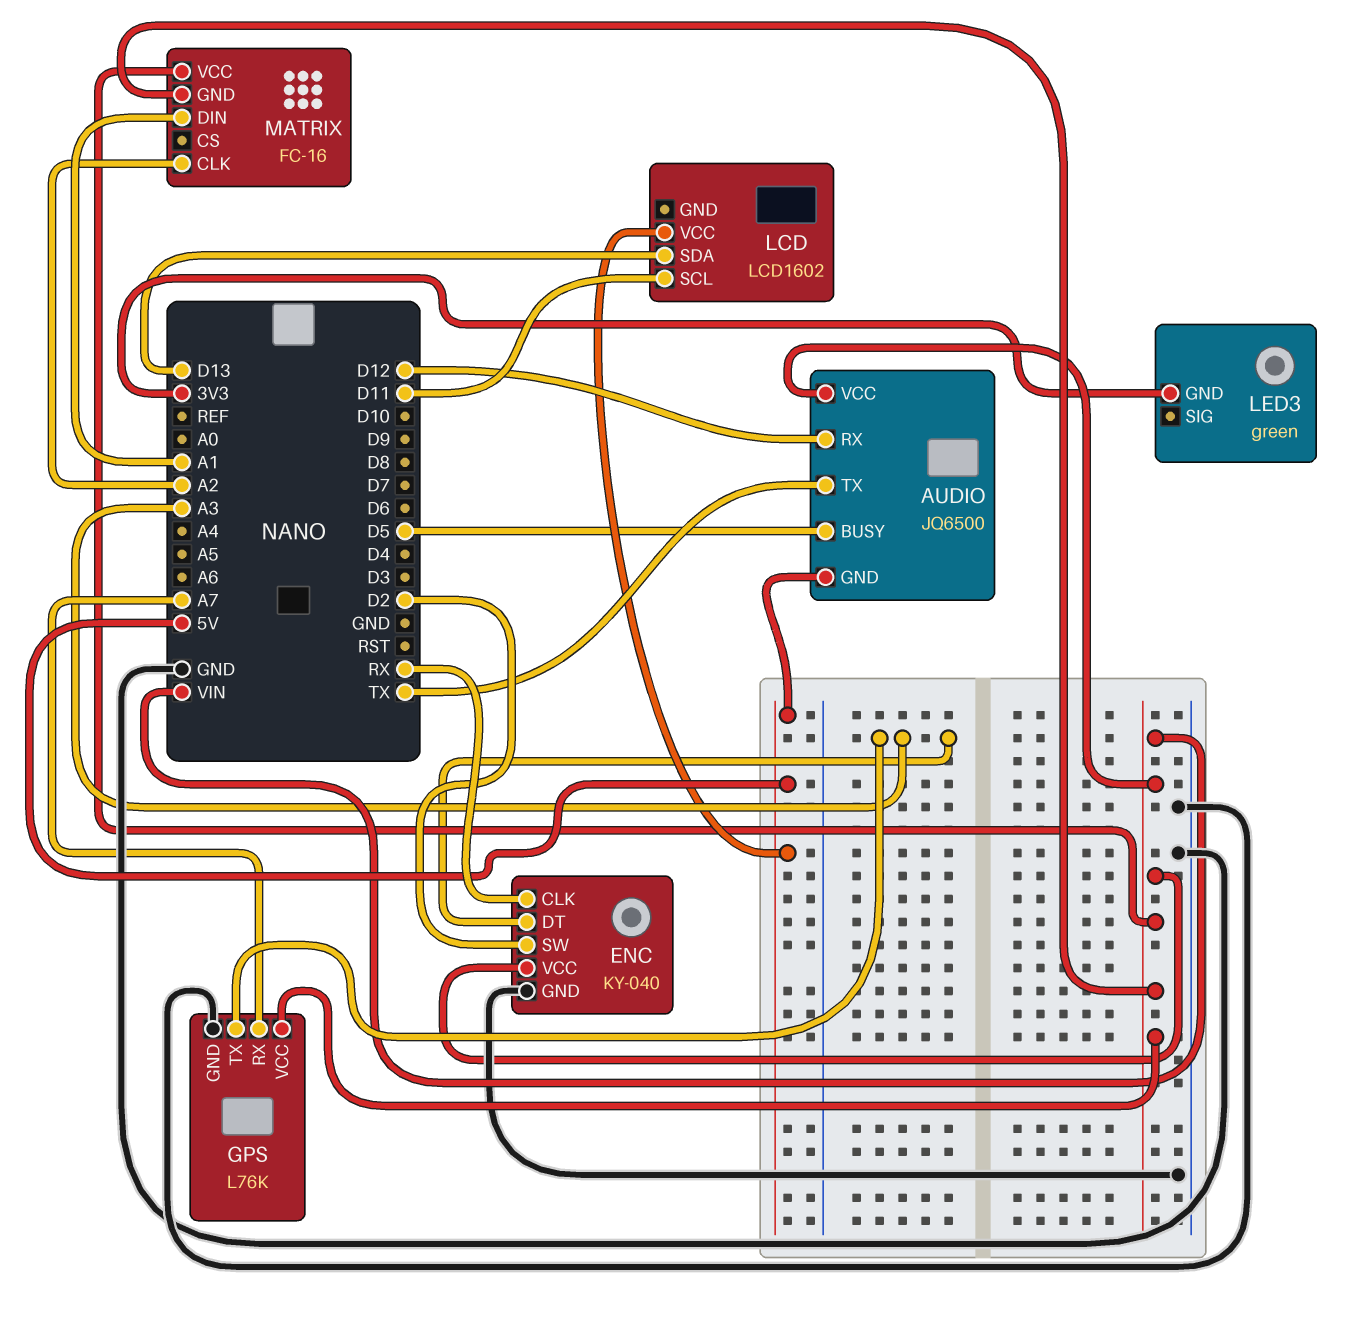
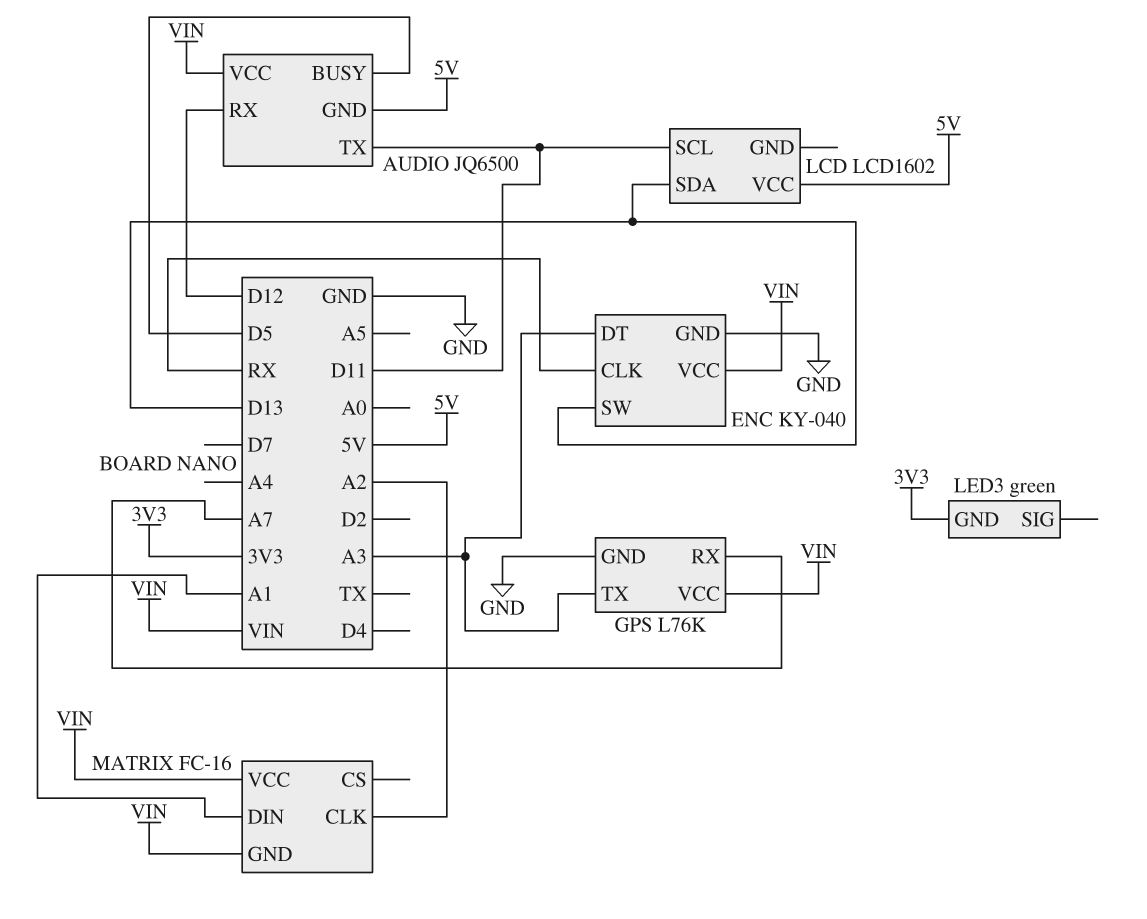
AUDIO pin TX: TX -> D11
ENC pin SW: D2 -> D13

